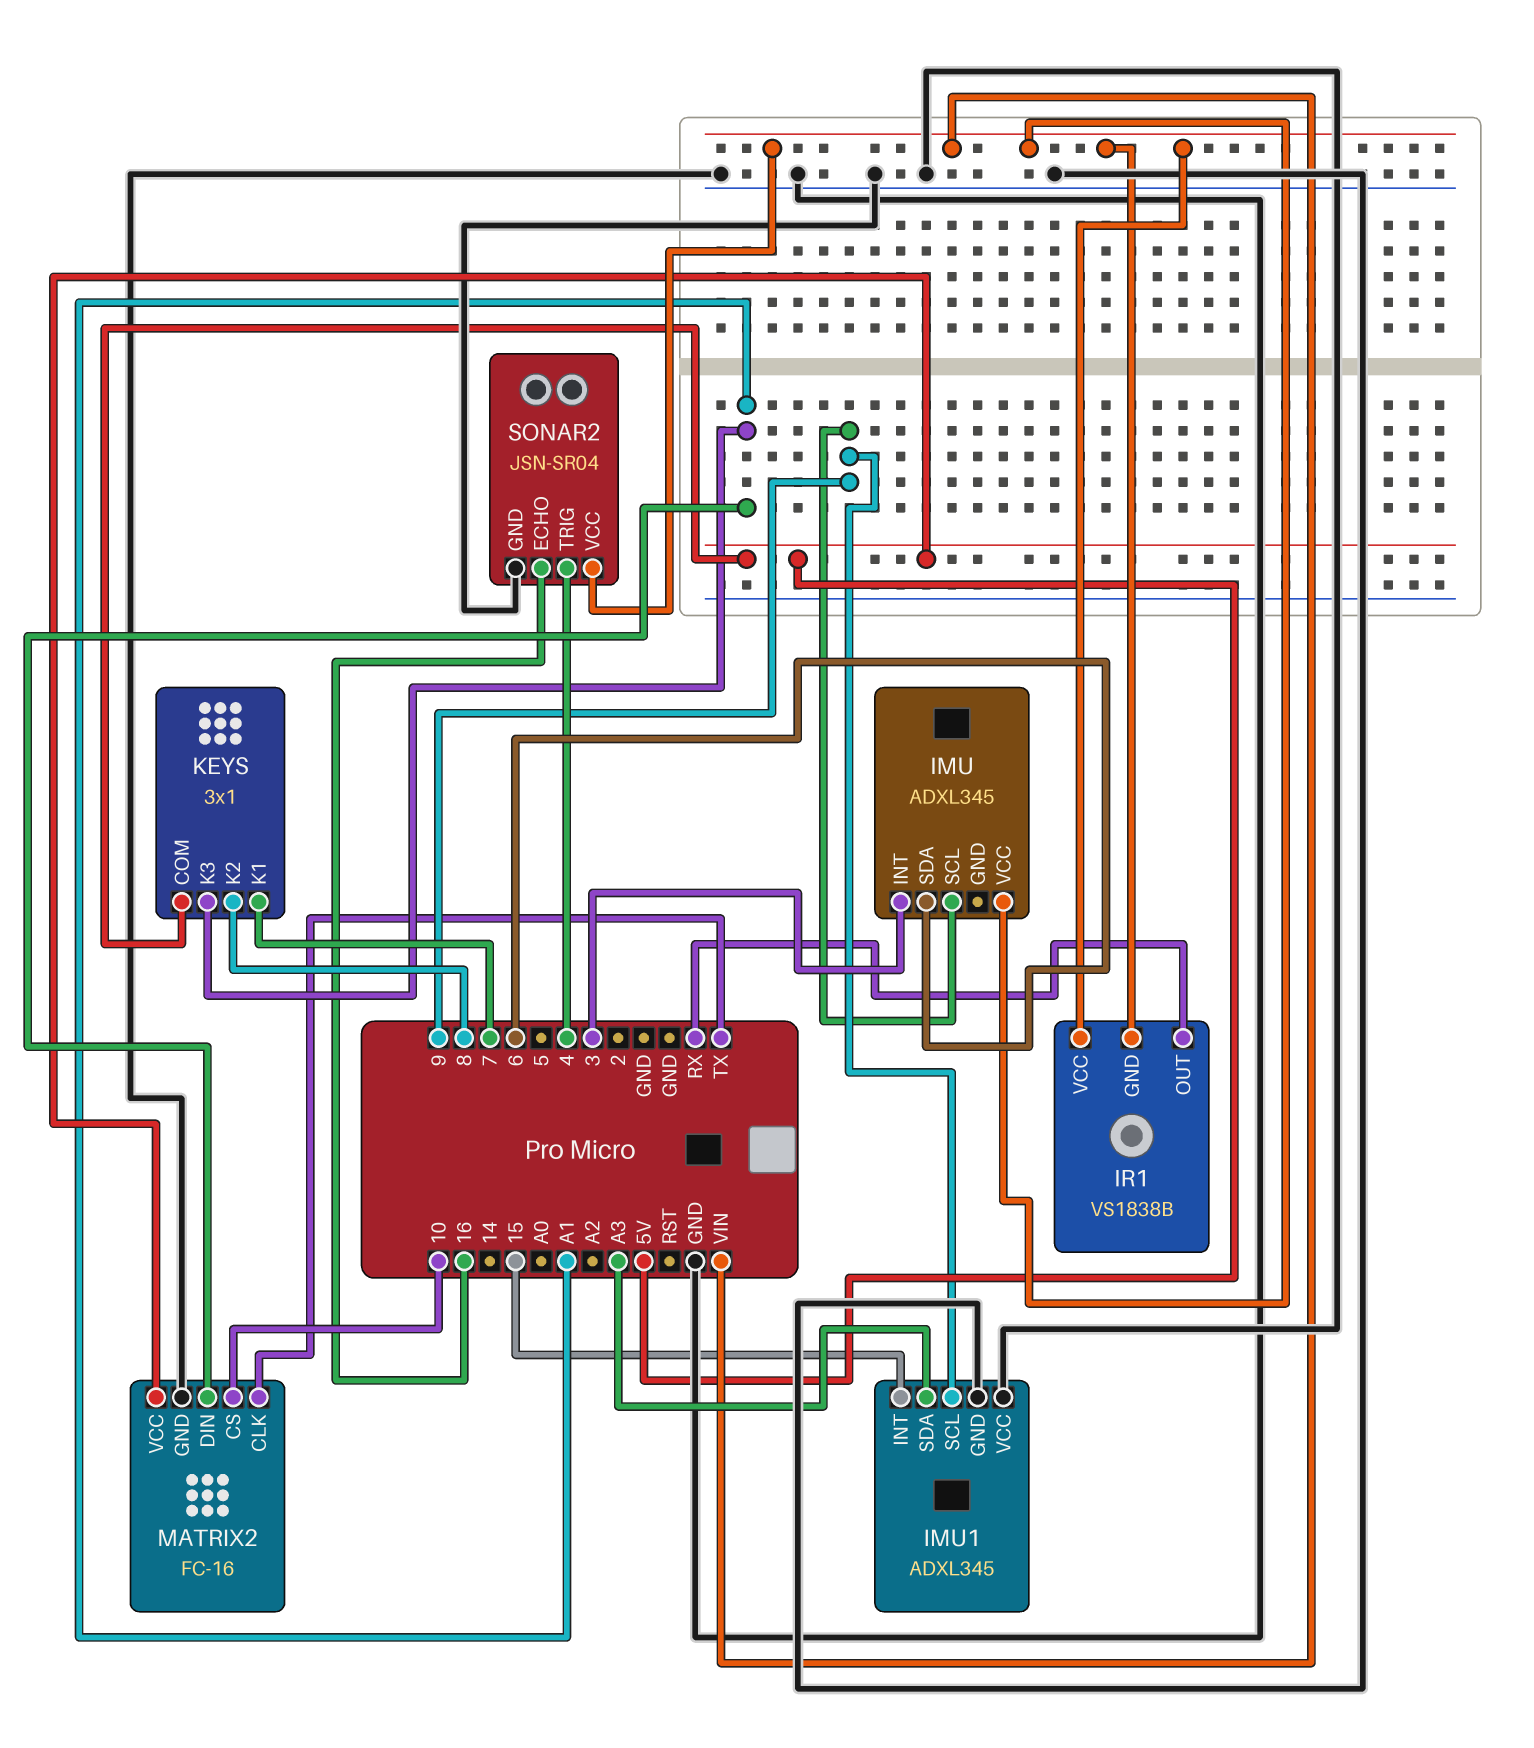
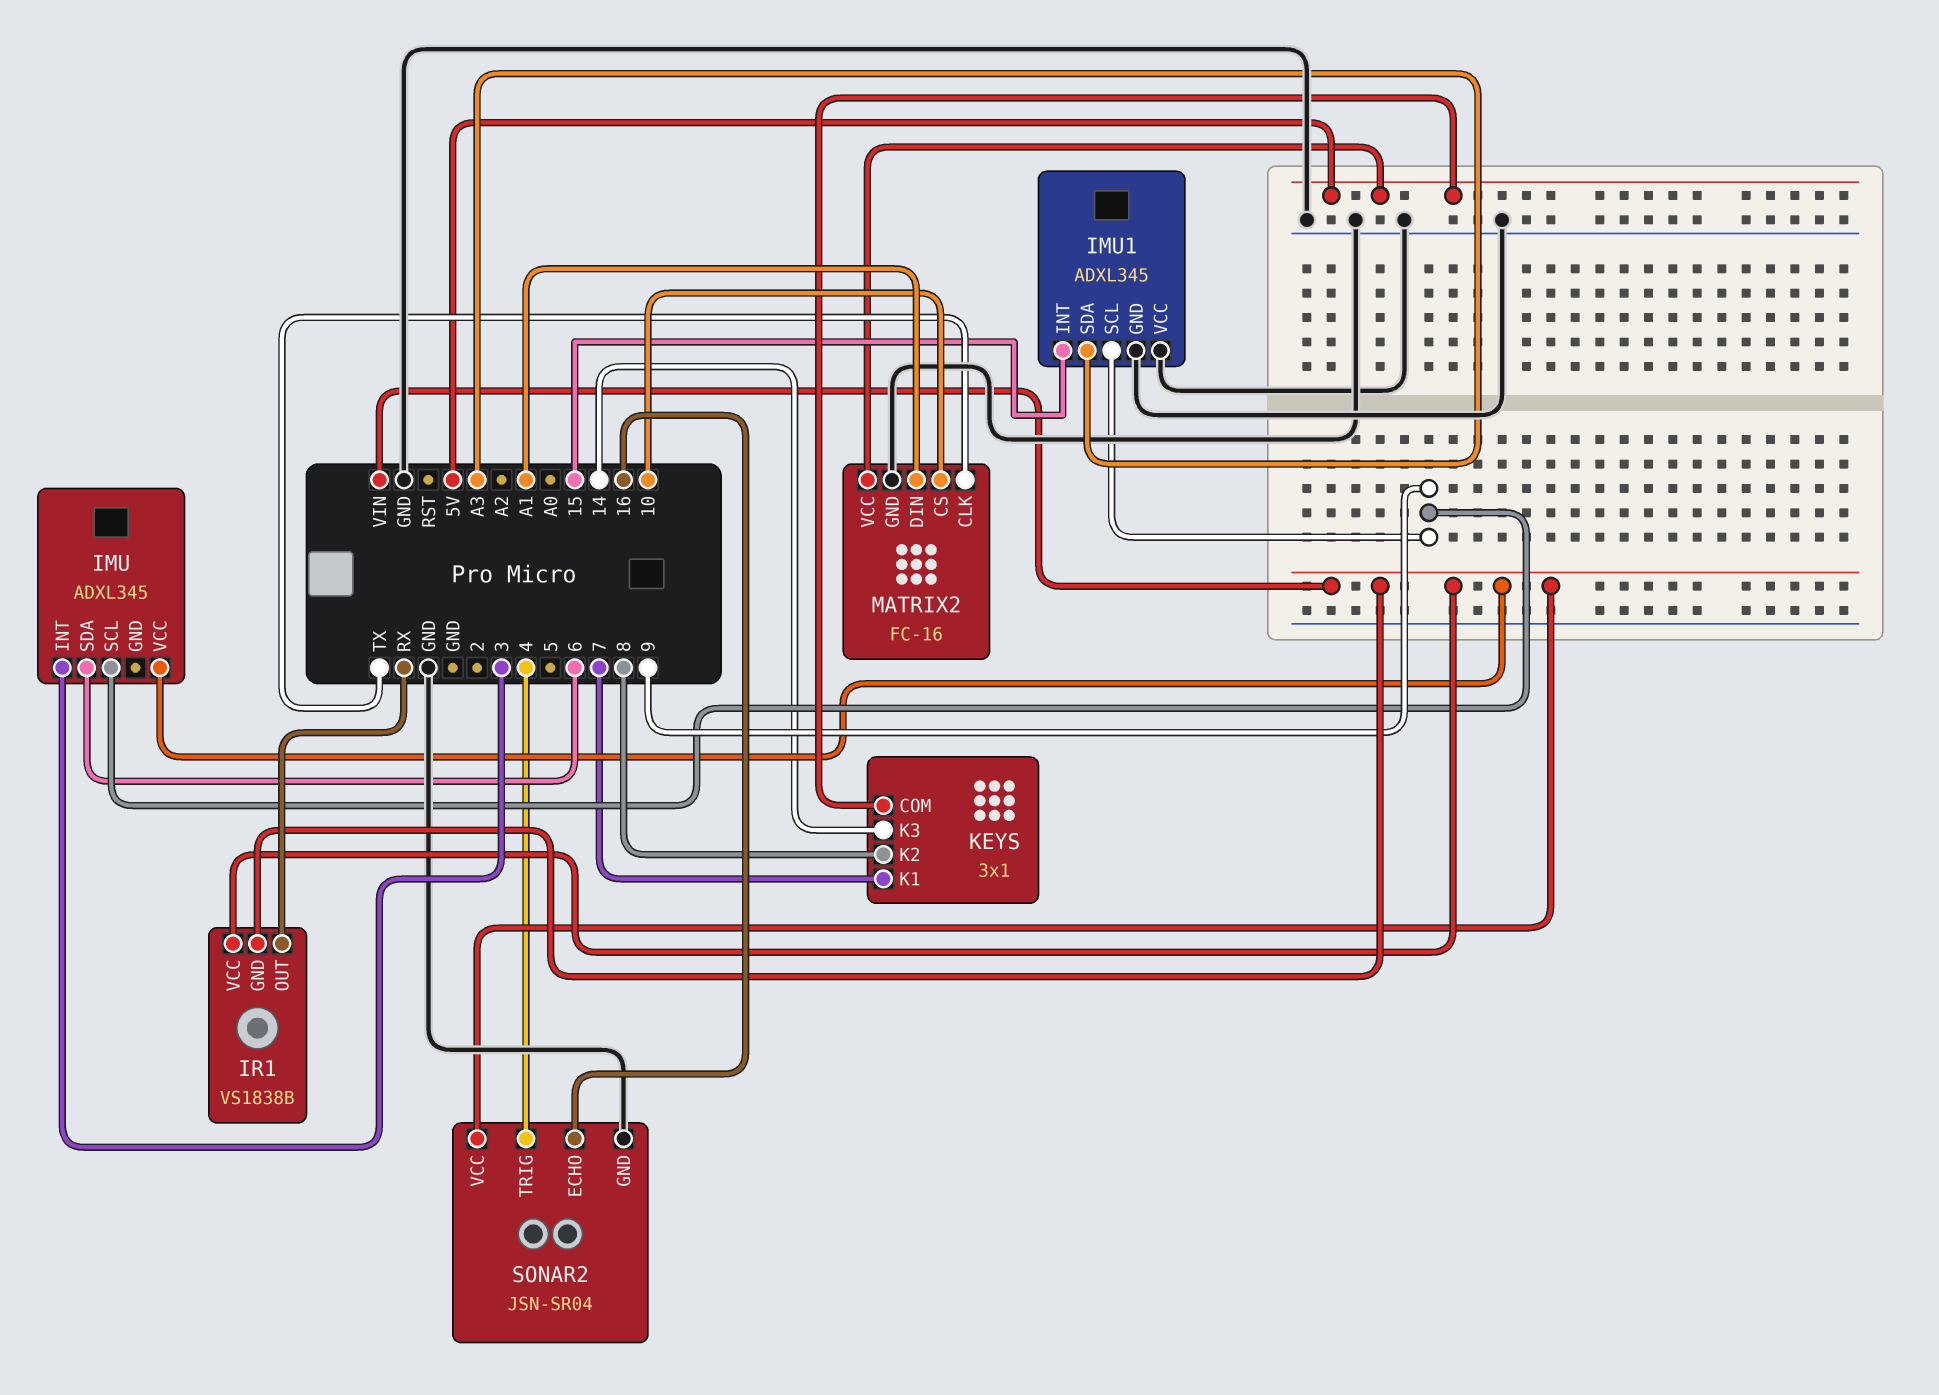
KEYS pin K3: A1 -> 14

